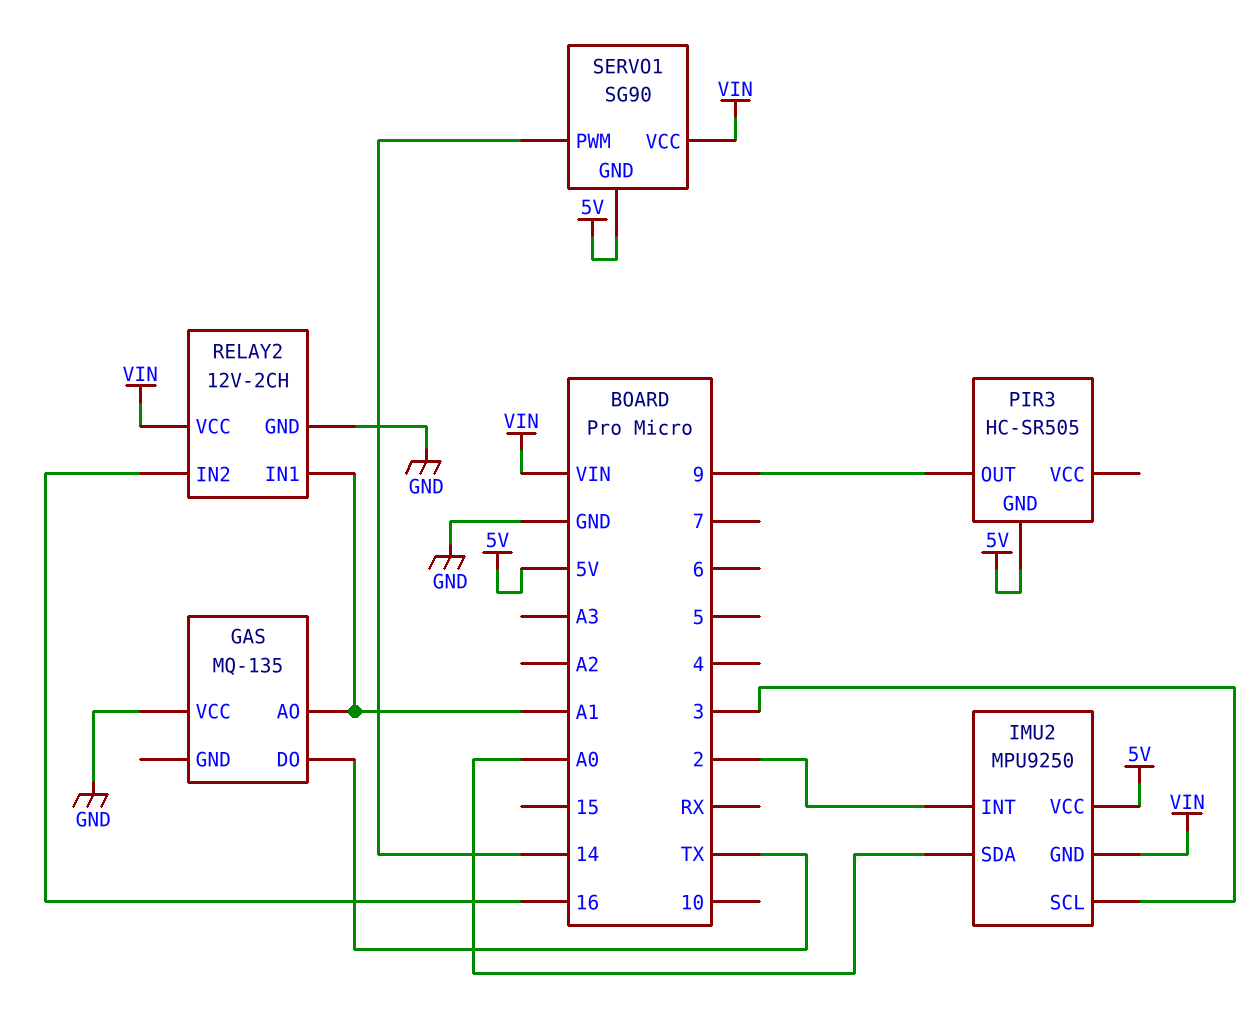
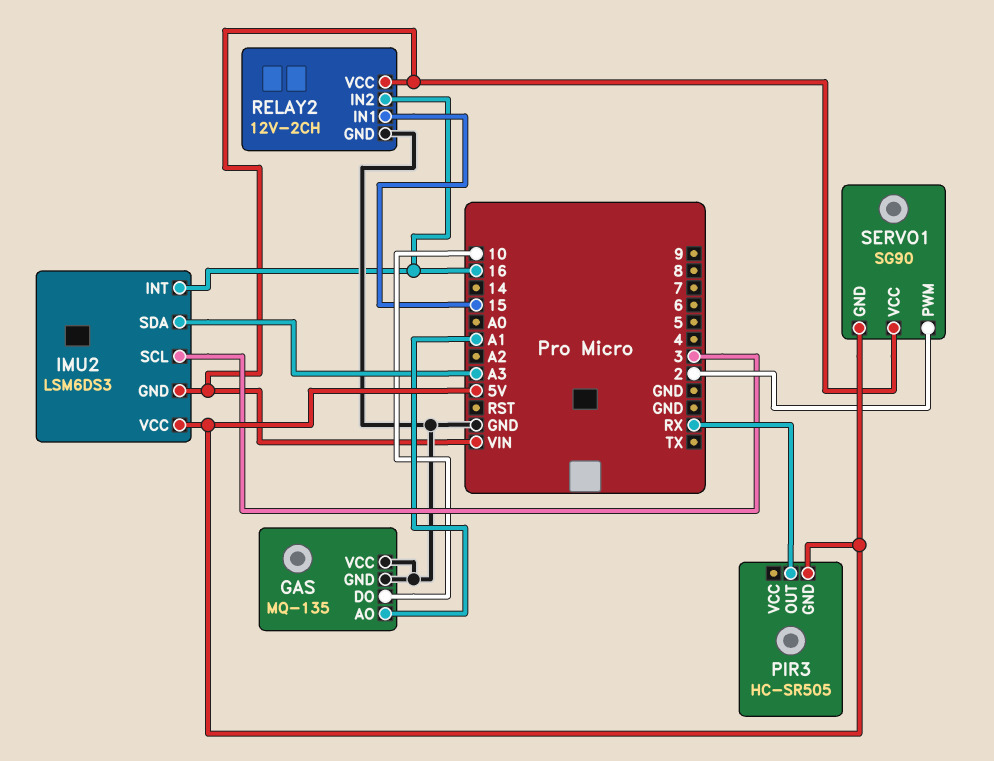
GAS pin DO: TX -> 10
GAS pin GND: none -> GND
IMU2: MPU9250 -> LSM6DS3
IMU2 pin INT: 2 -> 16
IMU2 pin SDA: A0 -> A3
PIR3 pin OUT: 9 -> RX
RELAY2 pin IN1: A1 -> 15
SERVO1 pin PWM: 14 -> 2

